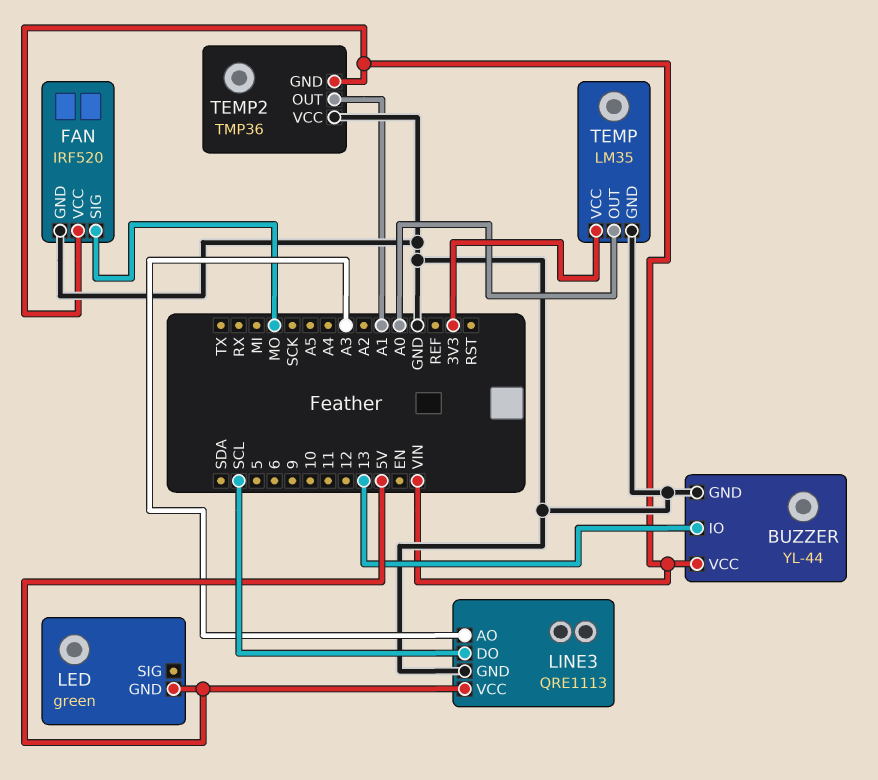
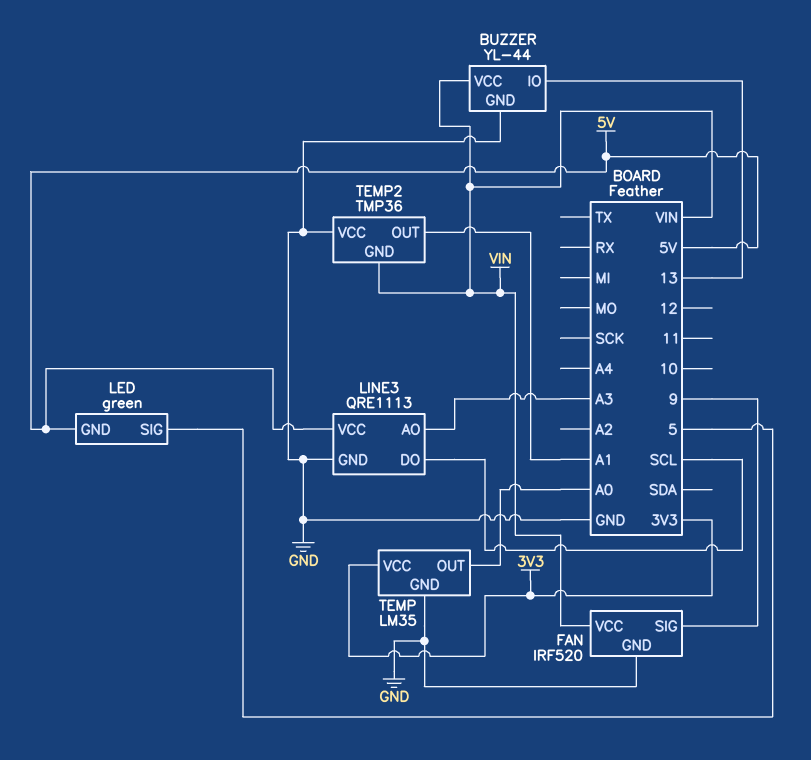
FAN pin SIG: MO -> 9
LED pin SIG: none -> 5

